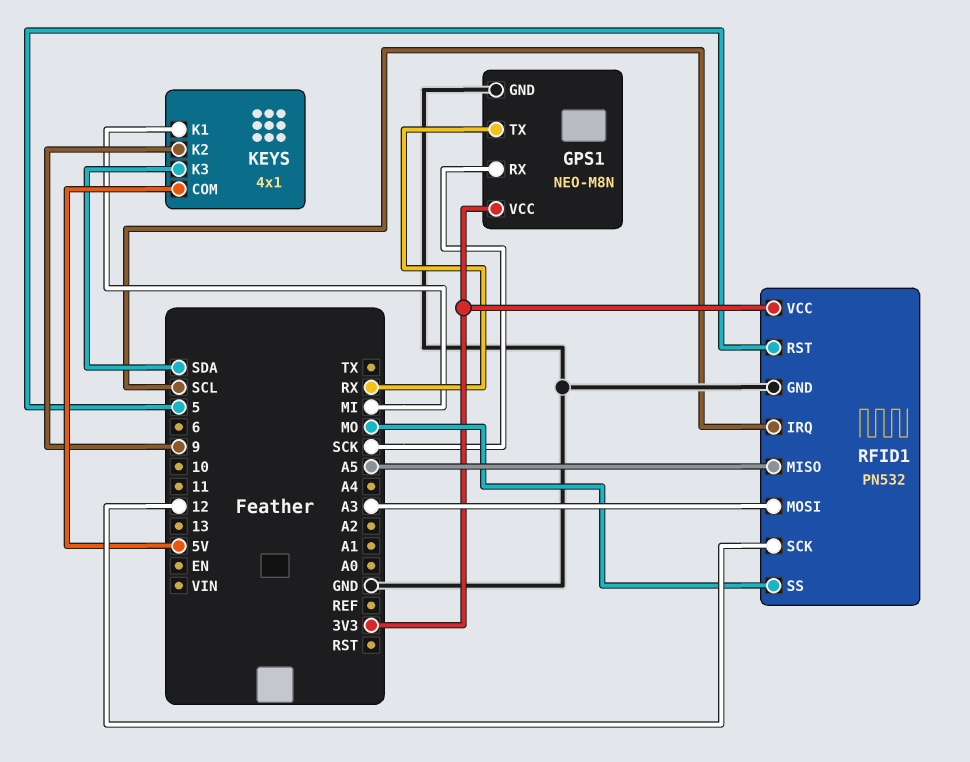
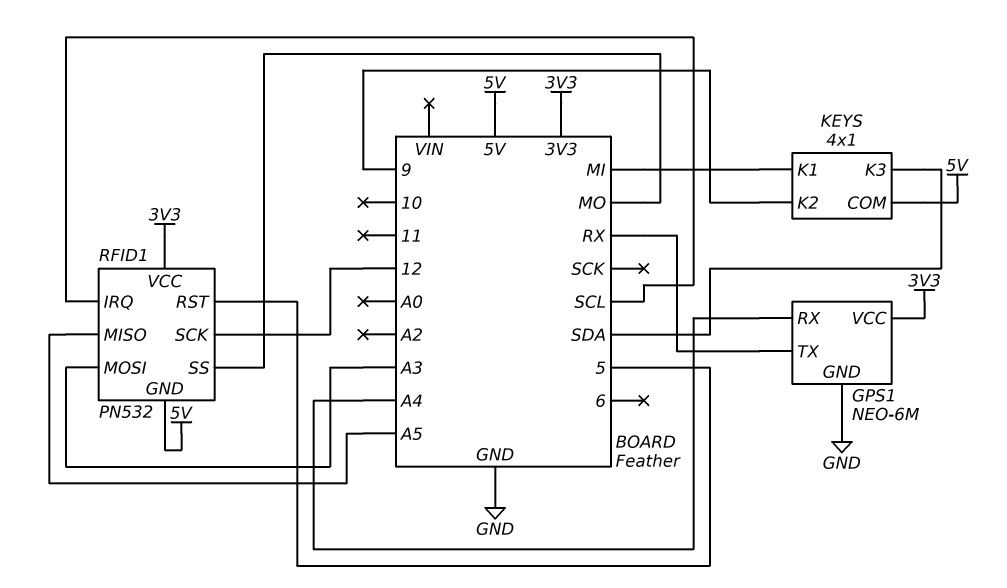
GPS1: NEO-M8N -> NEO-6M
GPS1 pin RX: SCK -> A4
RFID1 pin GND: GND -> 5V

